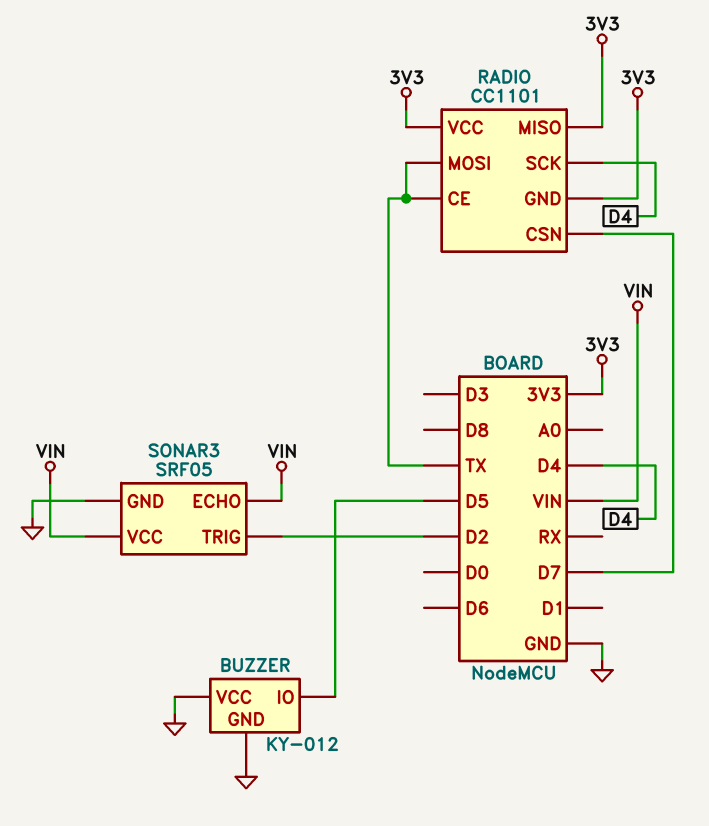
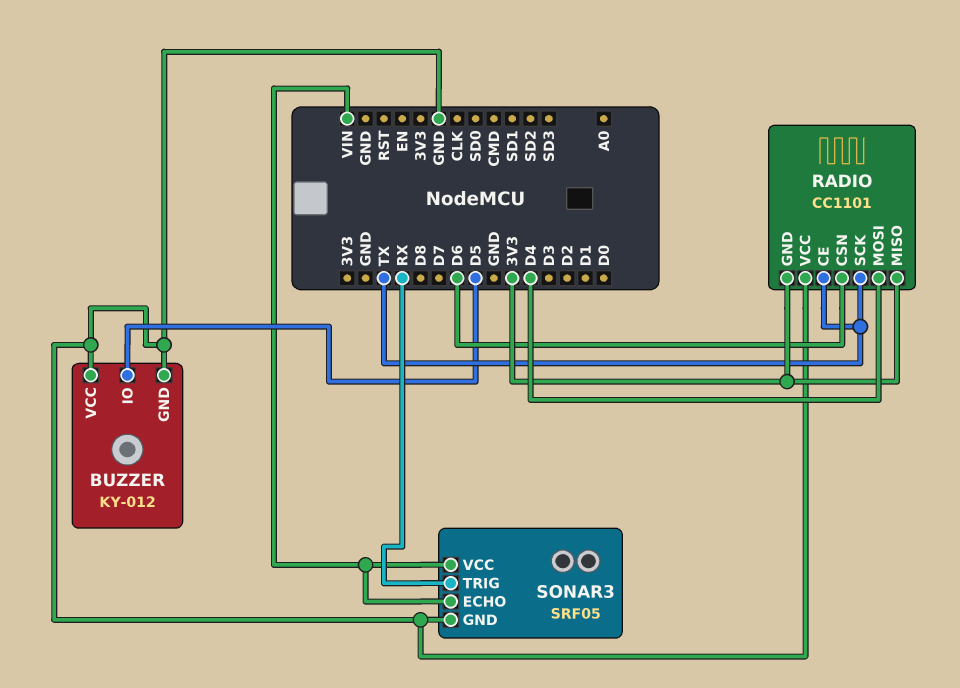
RADIO pin CSN: D7 -> D6
RADIO pin MOSI: TX -> D4
RADIO pin SCK: D4 -> TX
RADIO pin VCC: 3V3 -> GND
SONAR3 pin TRIG: D2 -> RX

